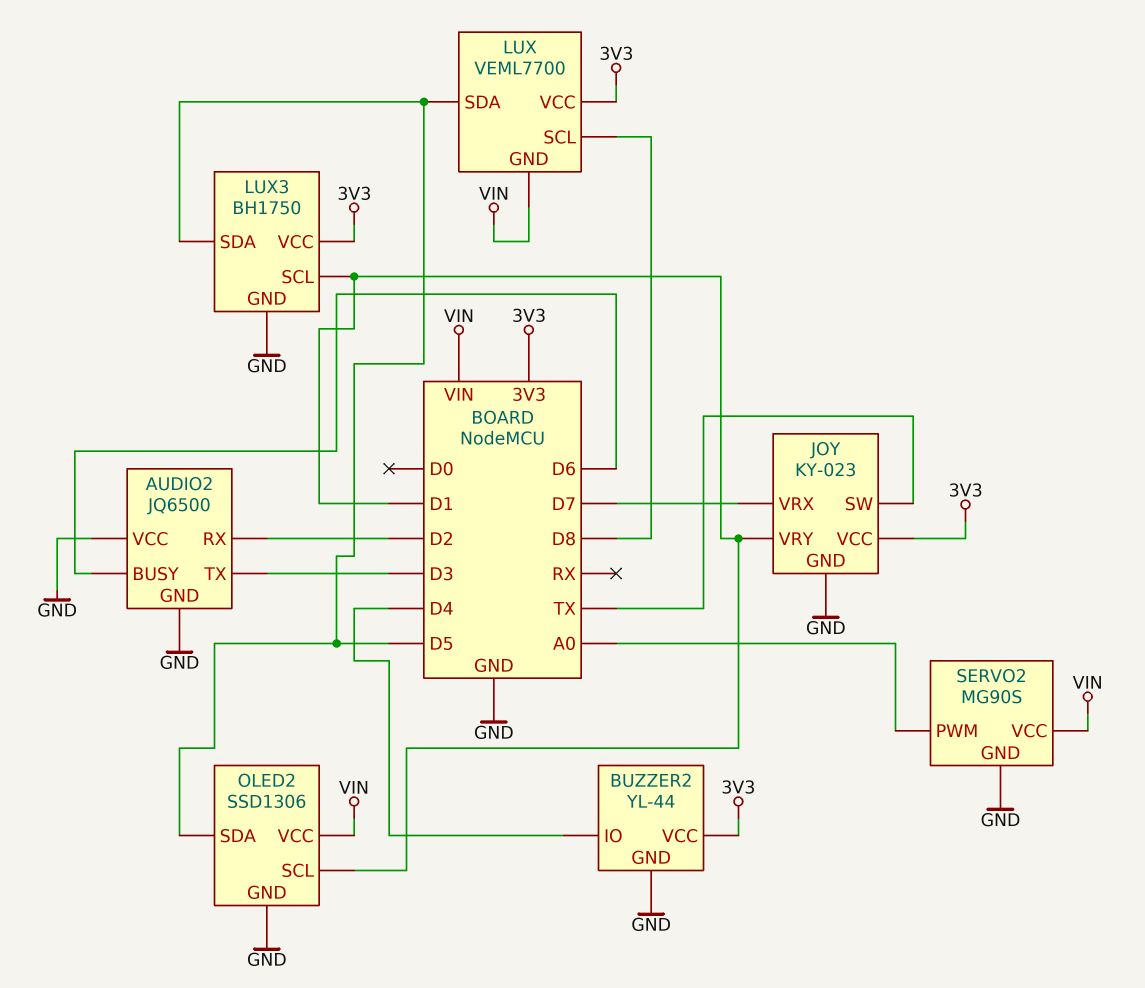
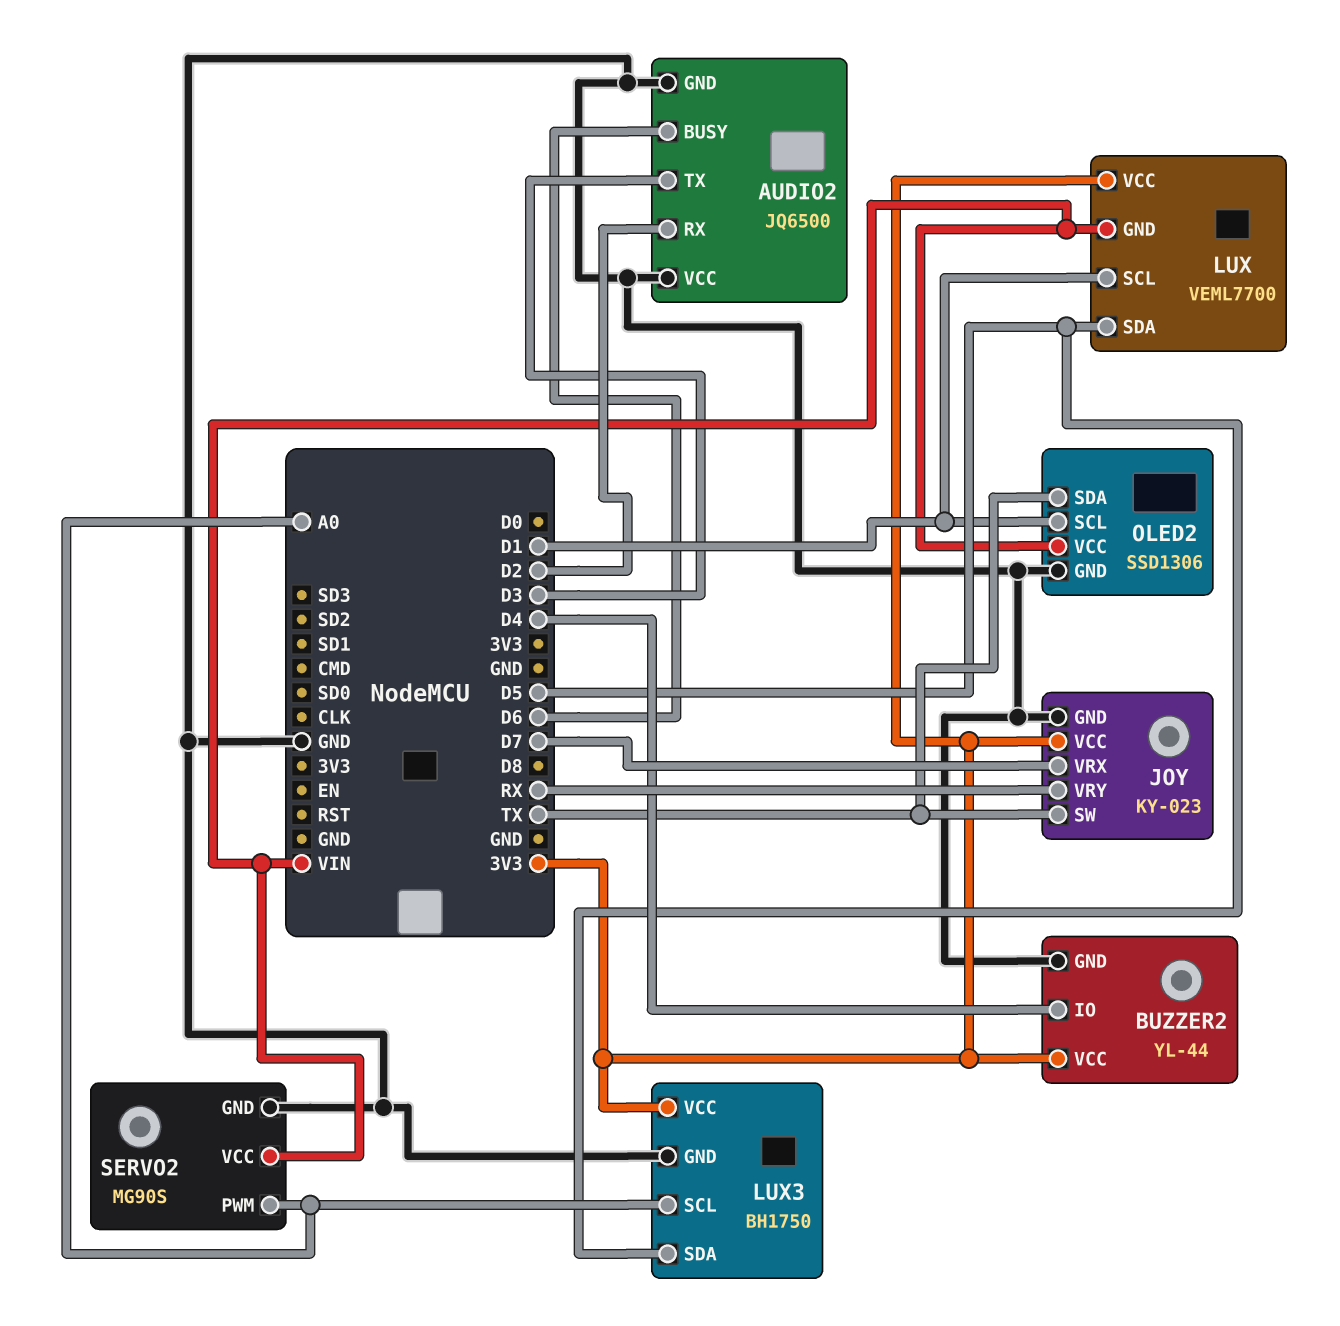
JOY pin VRY: D1 -> RX
LUX pin SCL: D8 -> D1
LUX3 pin SCL: D1 -> A0
OLED2 pin SDA: D5 -> TX

